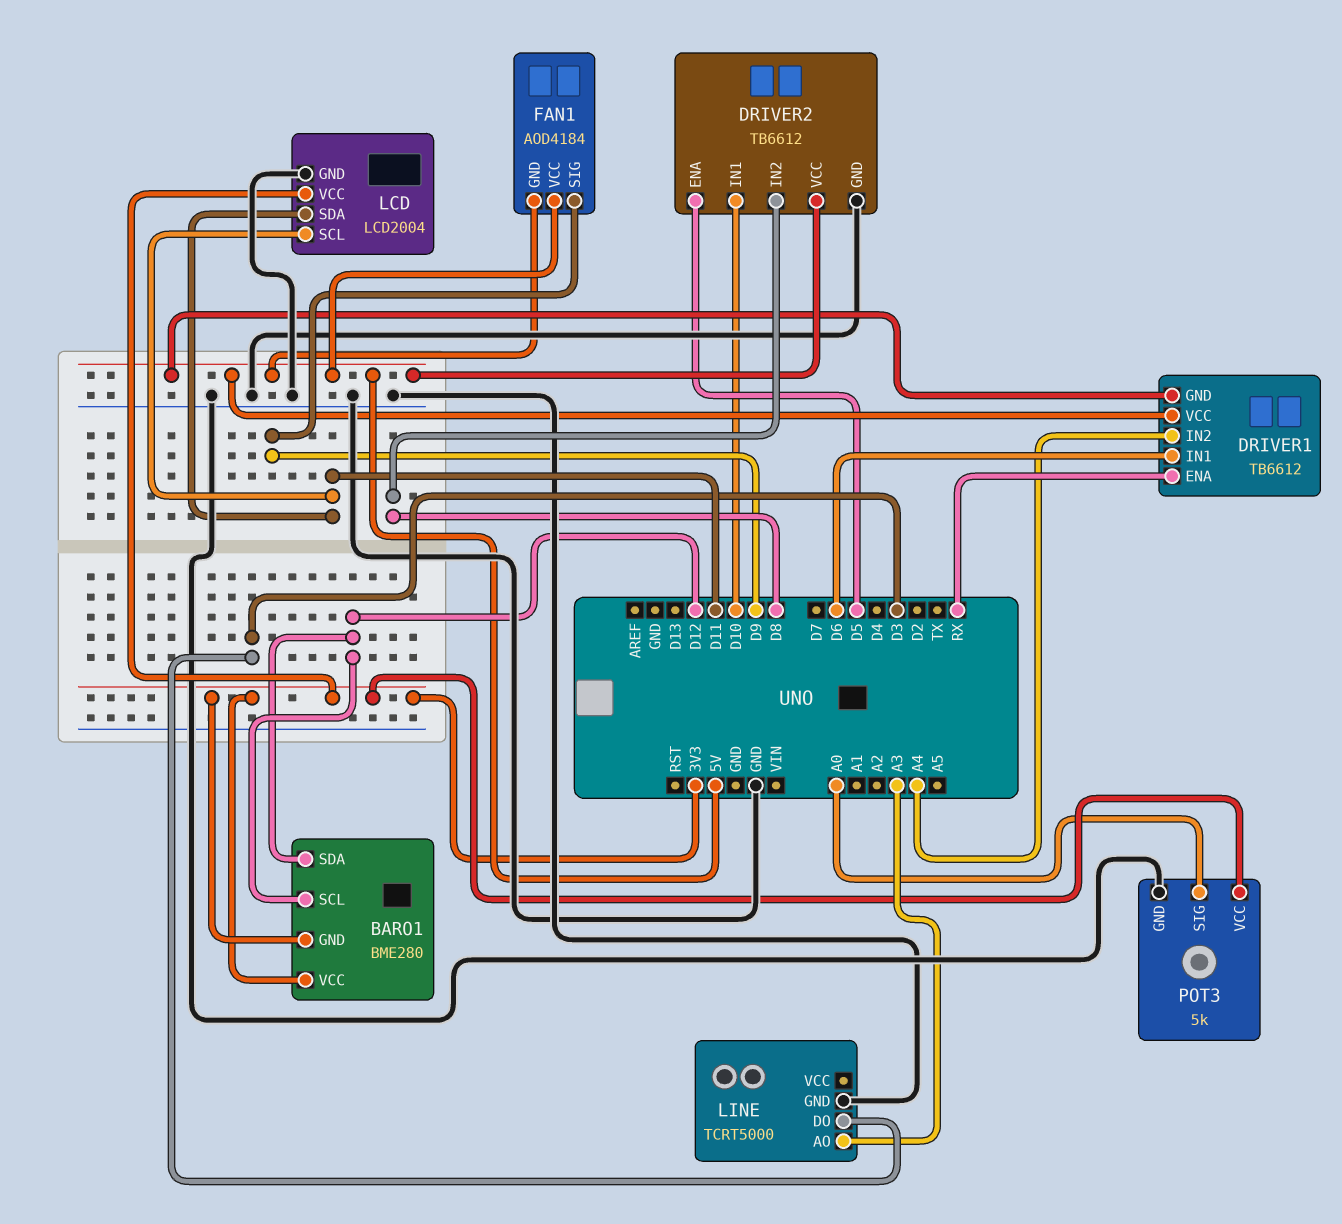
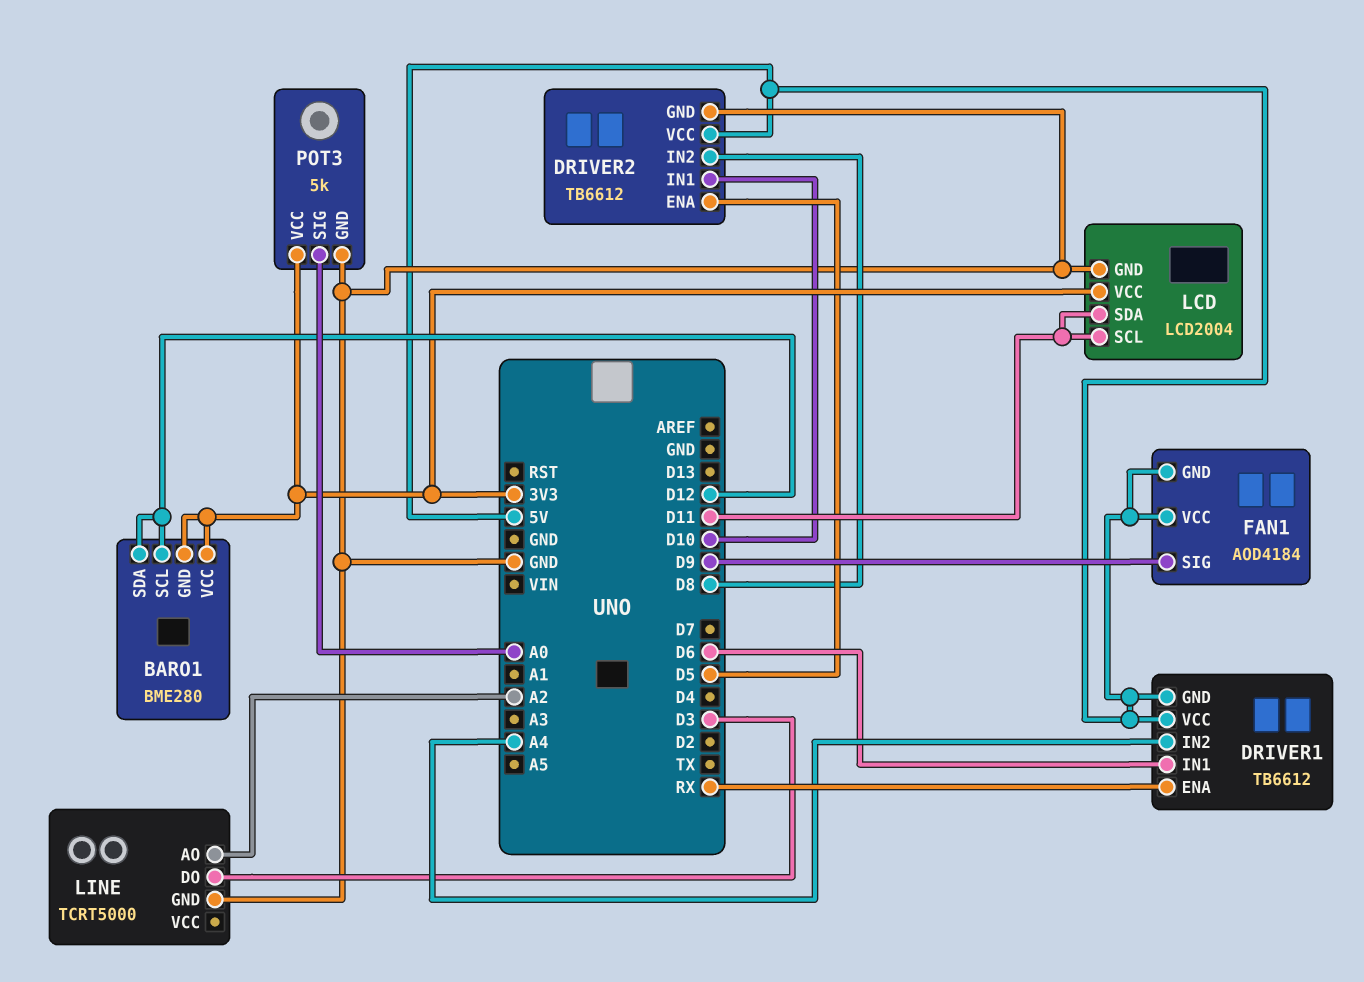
LINE pin AO: A3 -> A2

